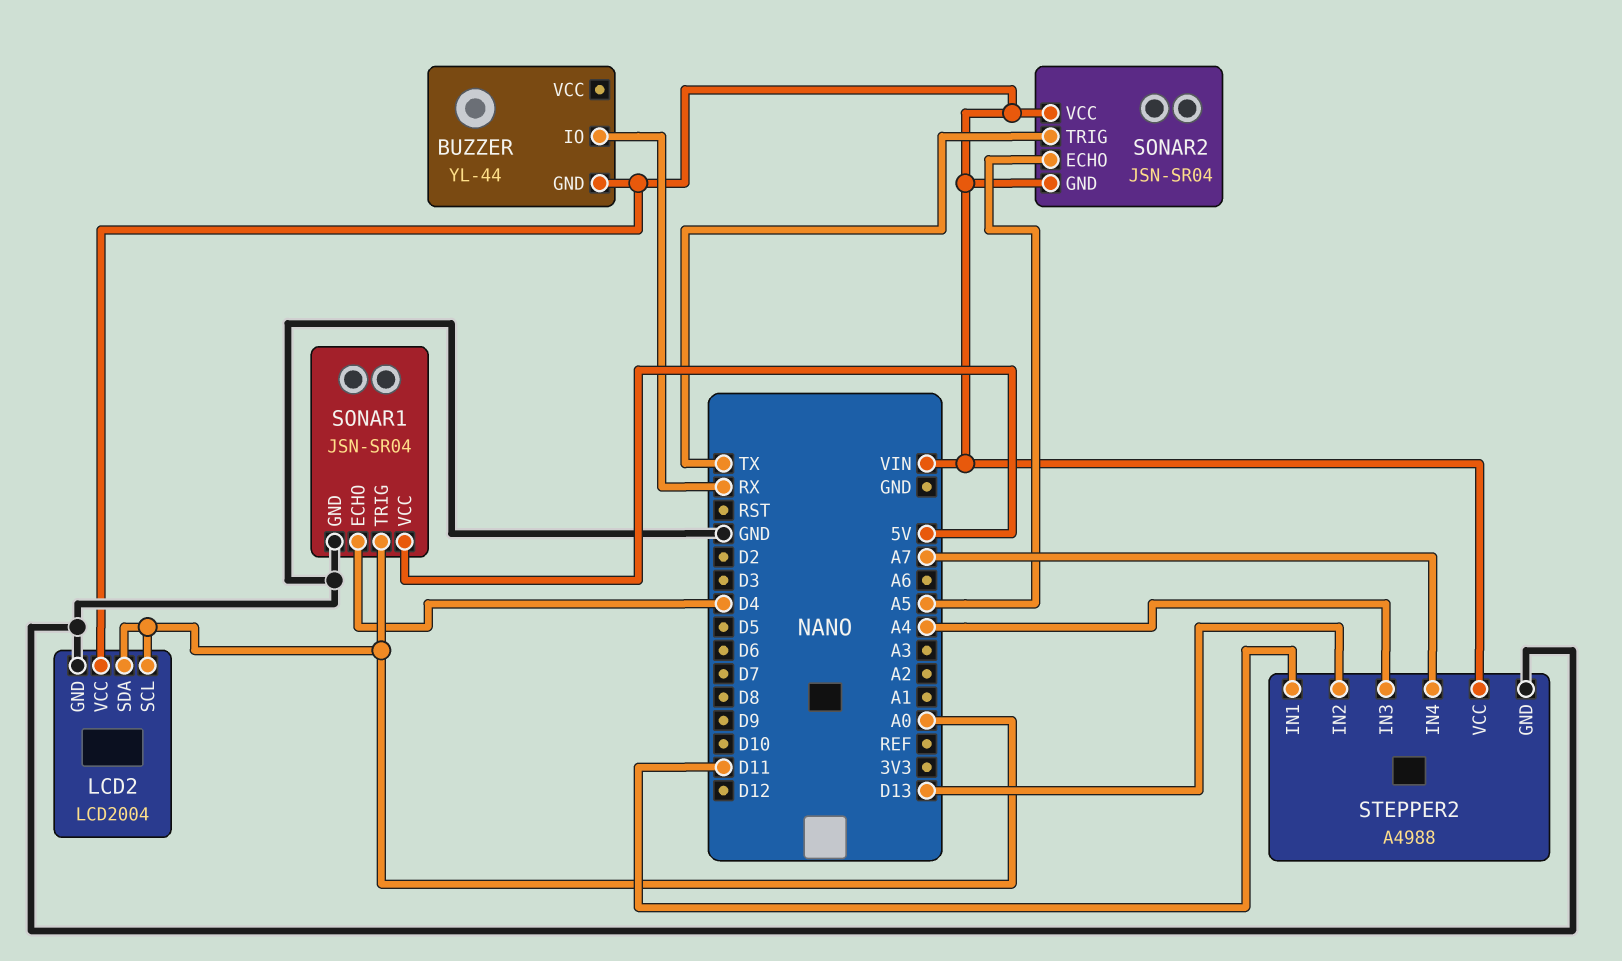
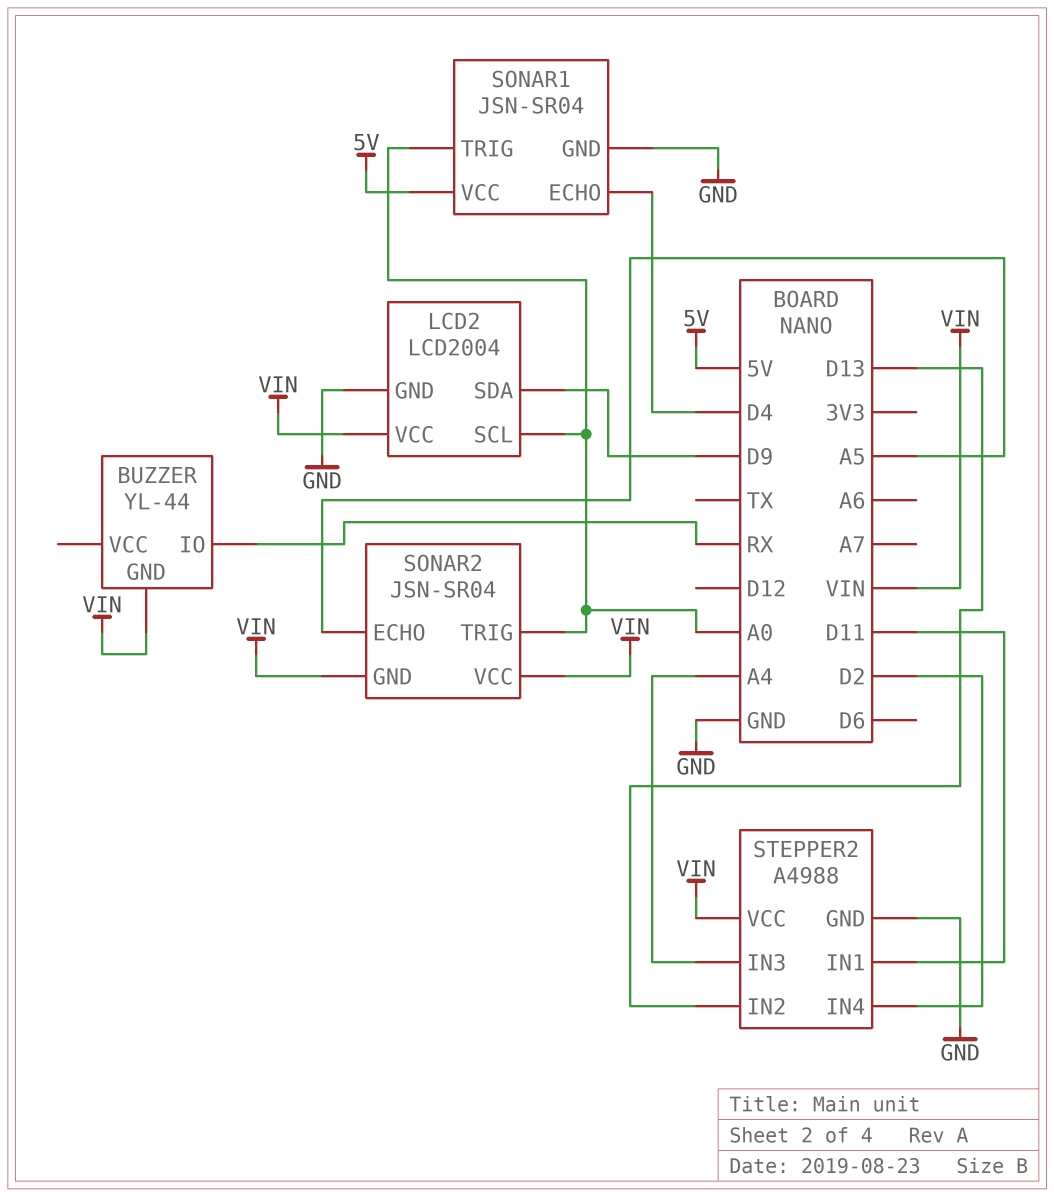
LCD2 pin SDA: A0 -> D9
SONAR2 pin TRIG: TX -> A0
STEPPER2 pin IN4: A7 -> D2

